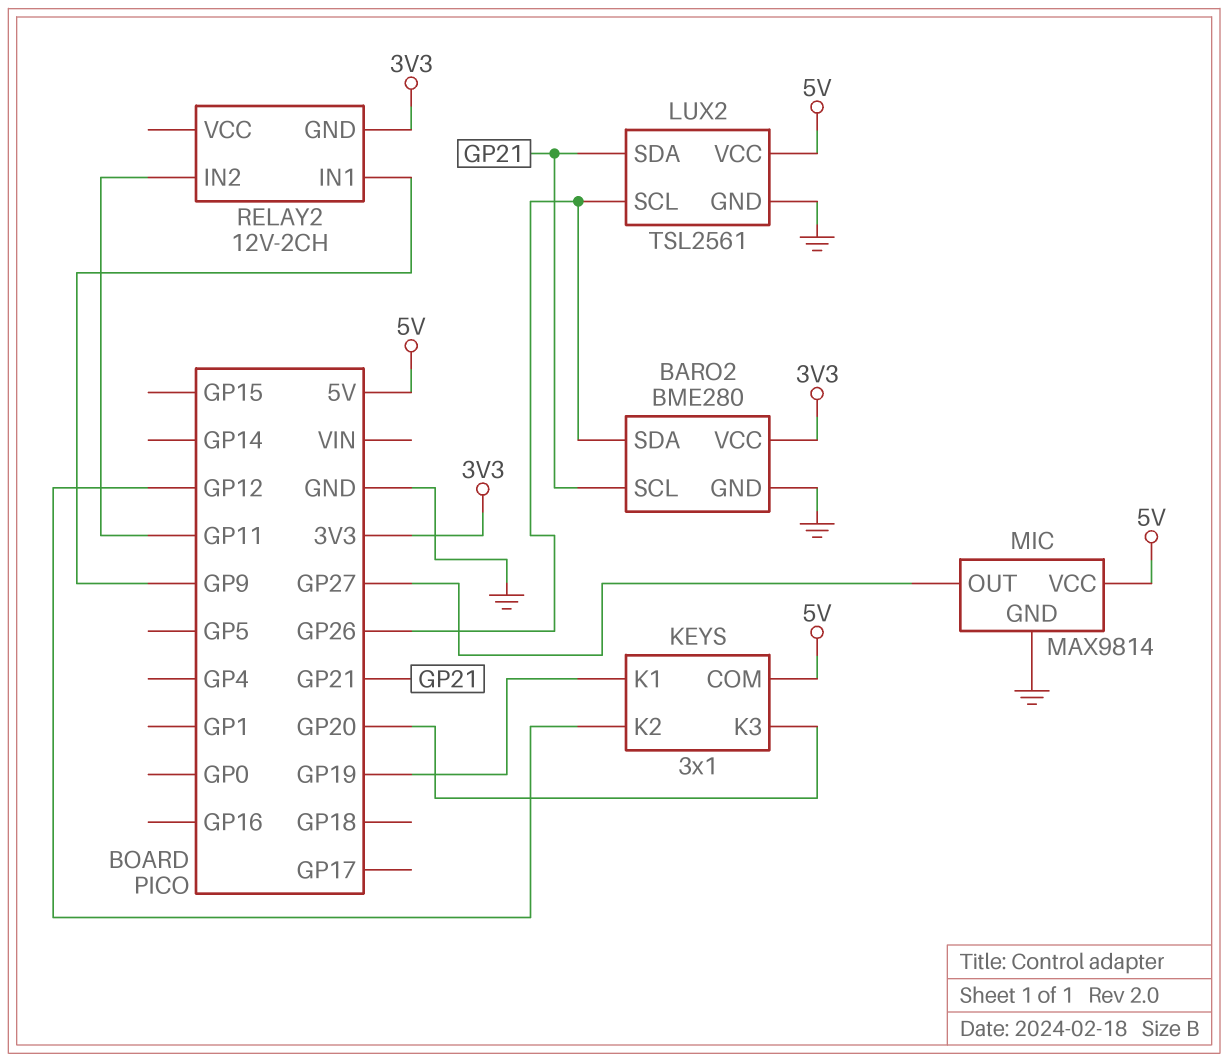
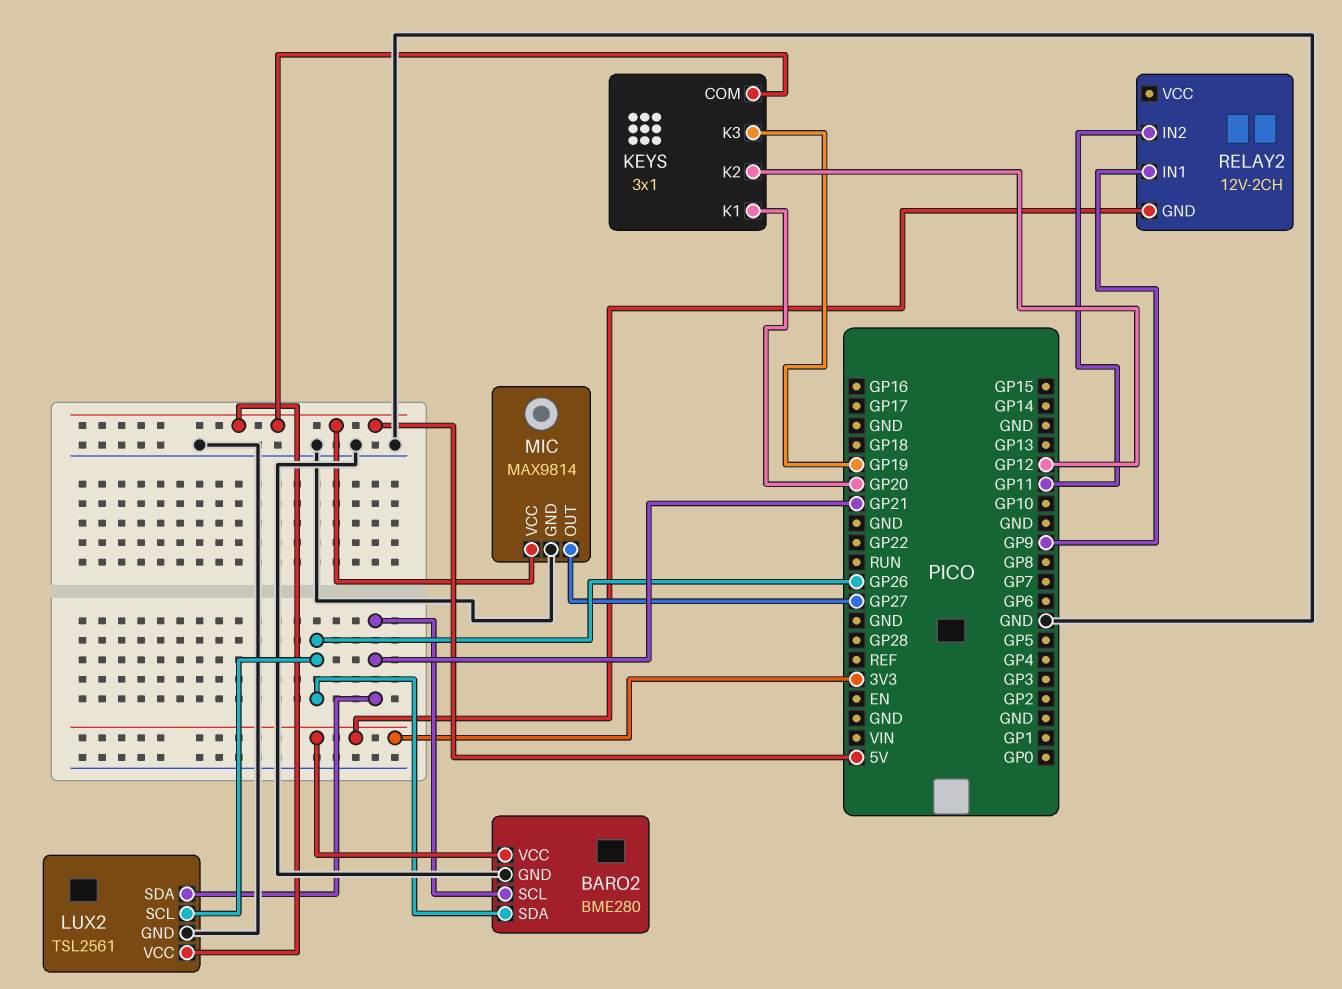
KEYS pin K1: GP19 -> GP20
KEYS pin K3: GP20 -> GP19

